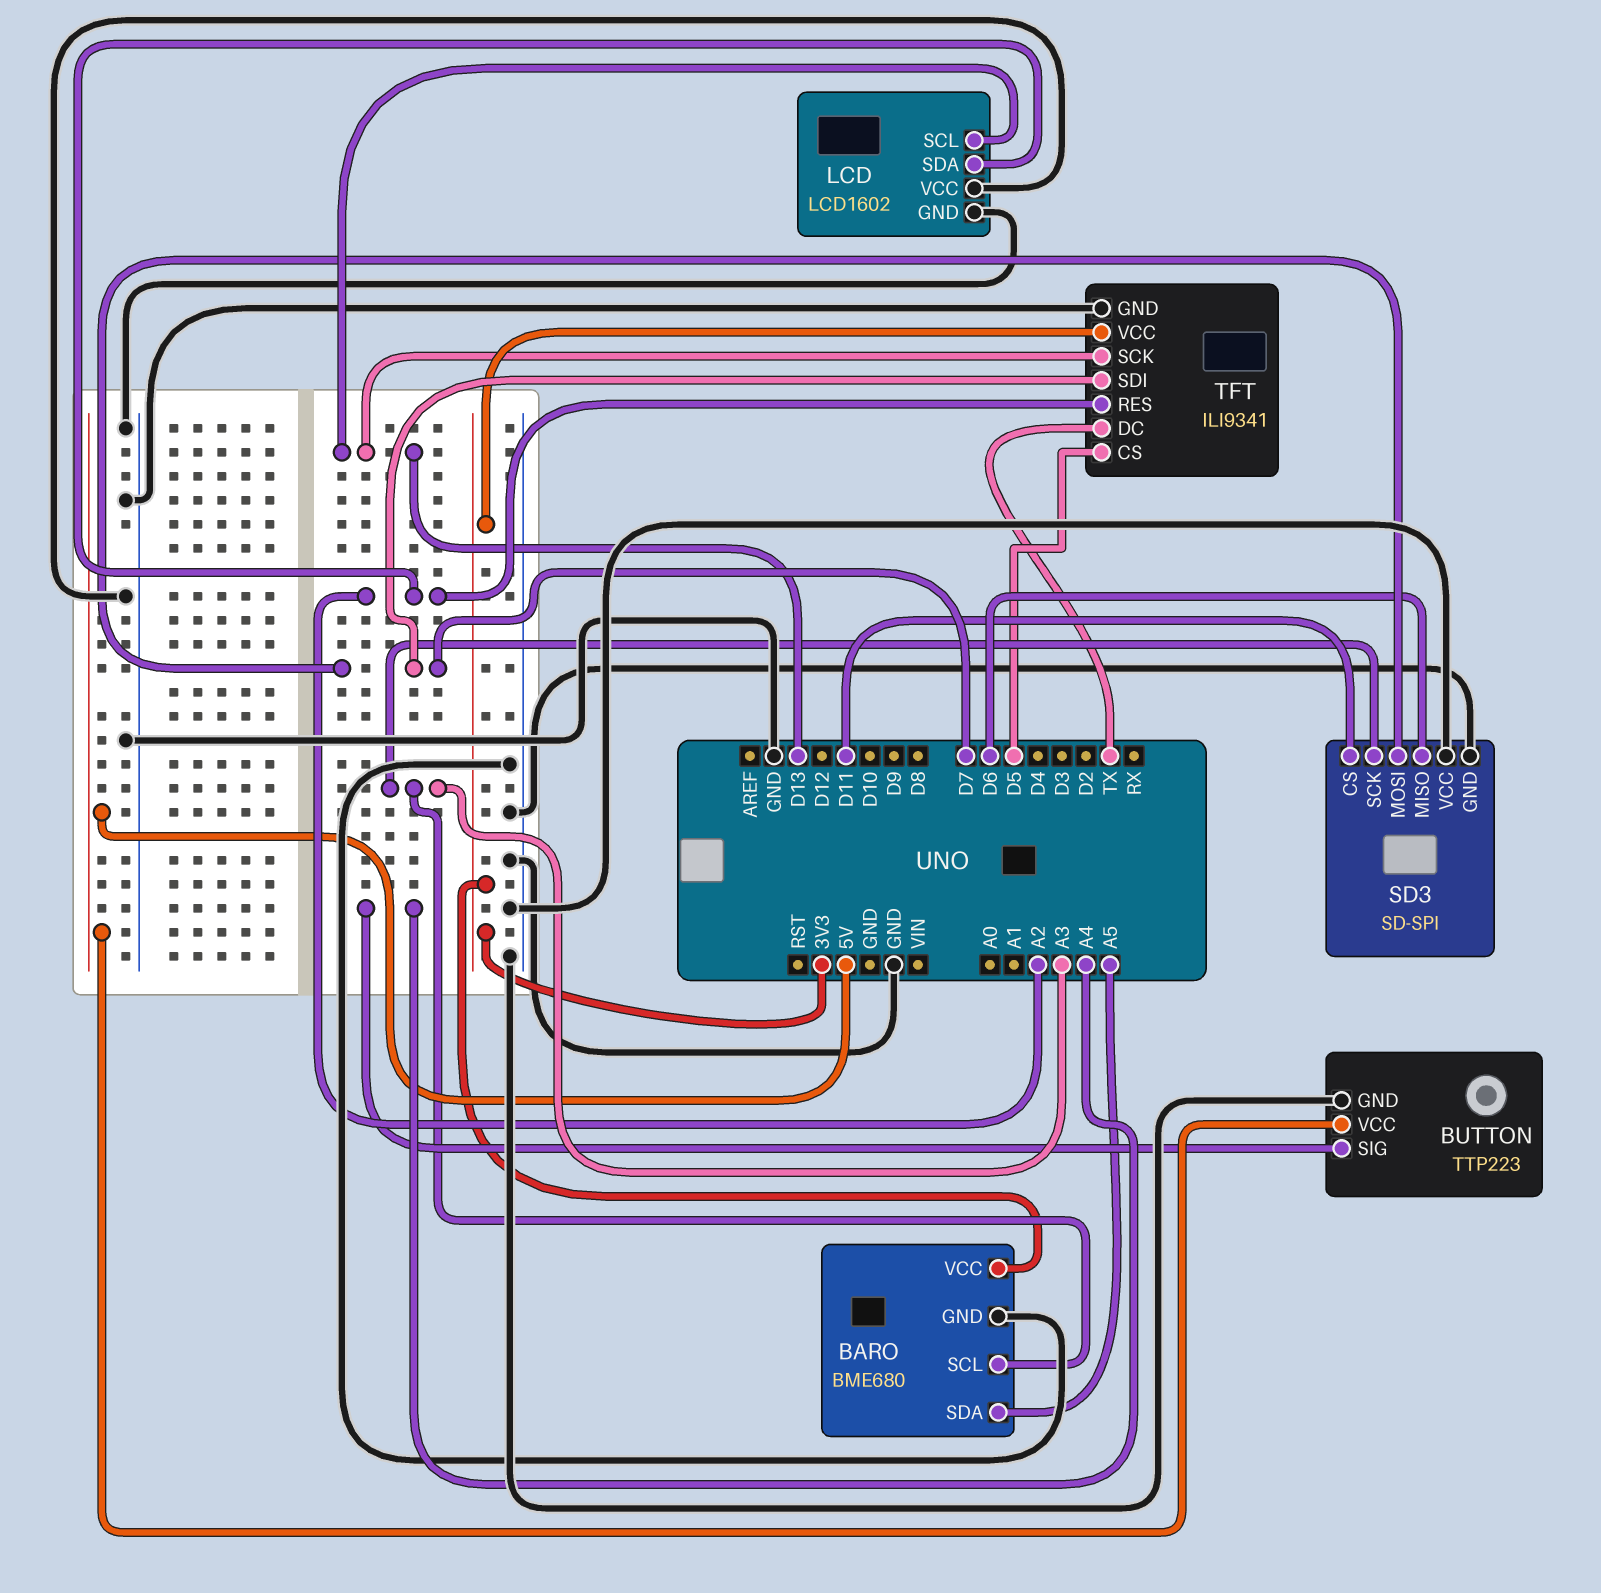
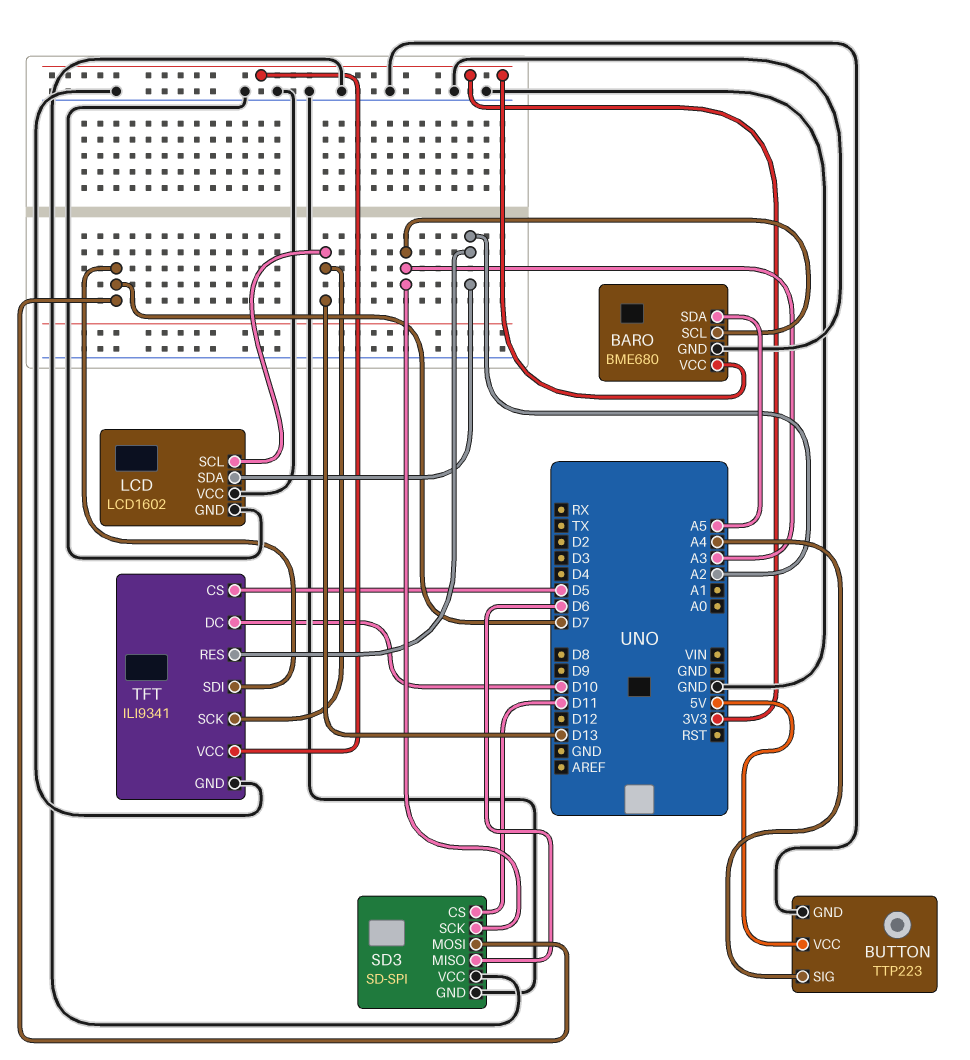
TFT pin DC: TX -> D10

